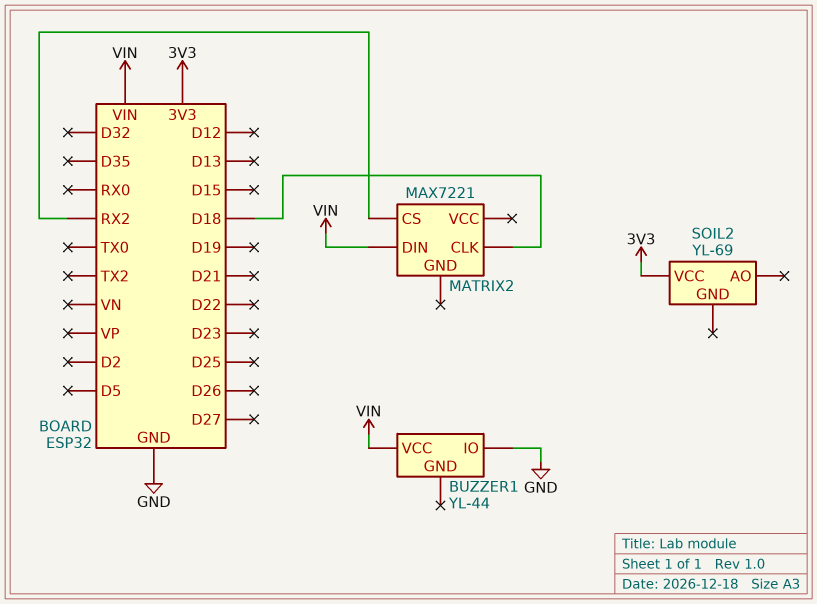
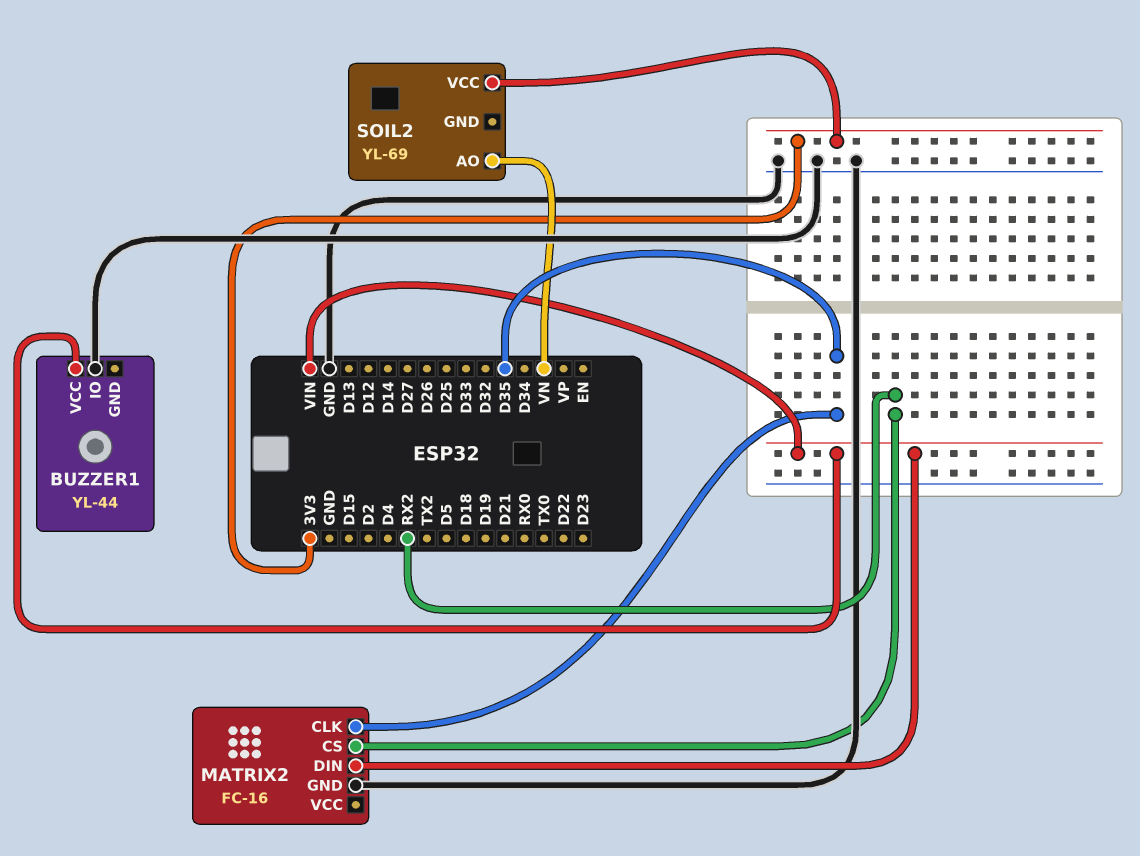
MATRIX2: MAX7221 -> FC-16
MATRIX2 pin CLK: D18 -> D35
MATRIX2 pin GND: none -> GND
SOIL2 pin AO: none -> VN

